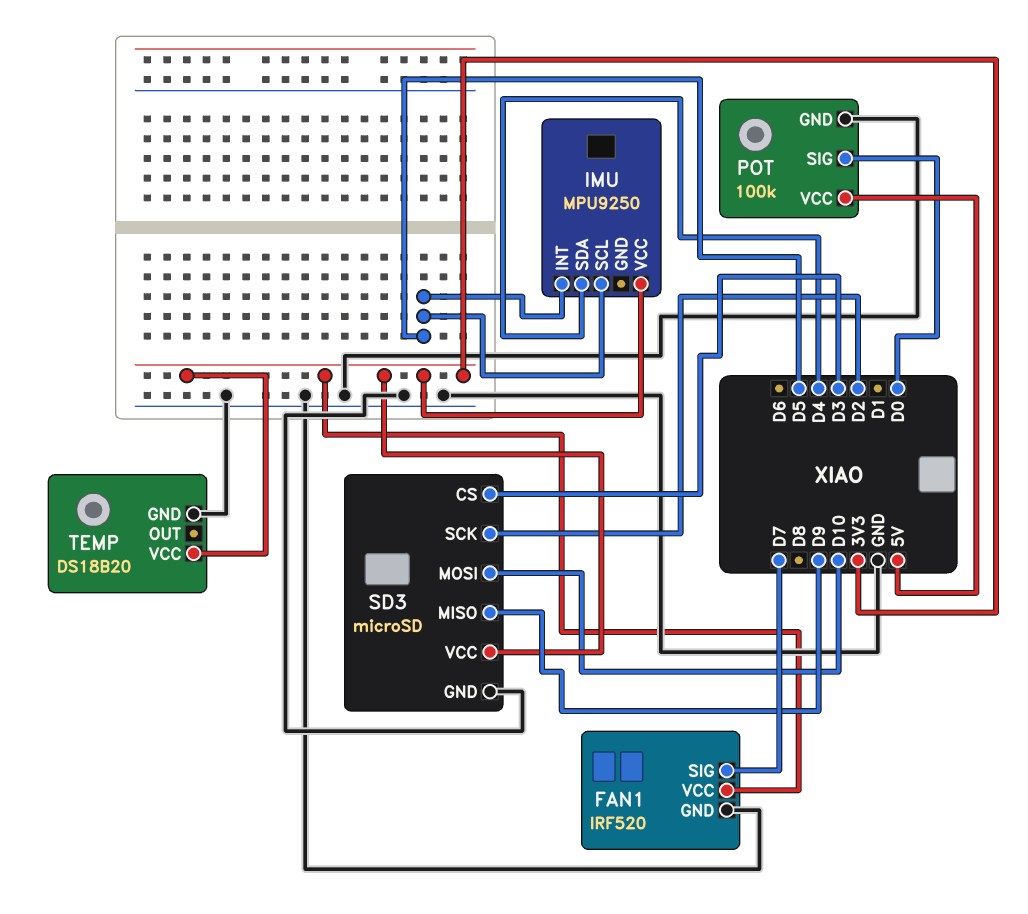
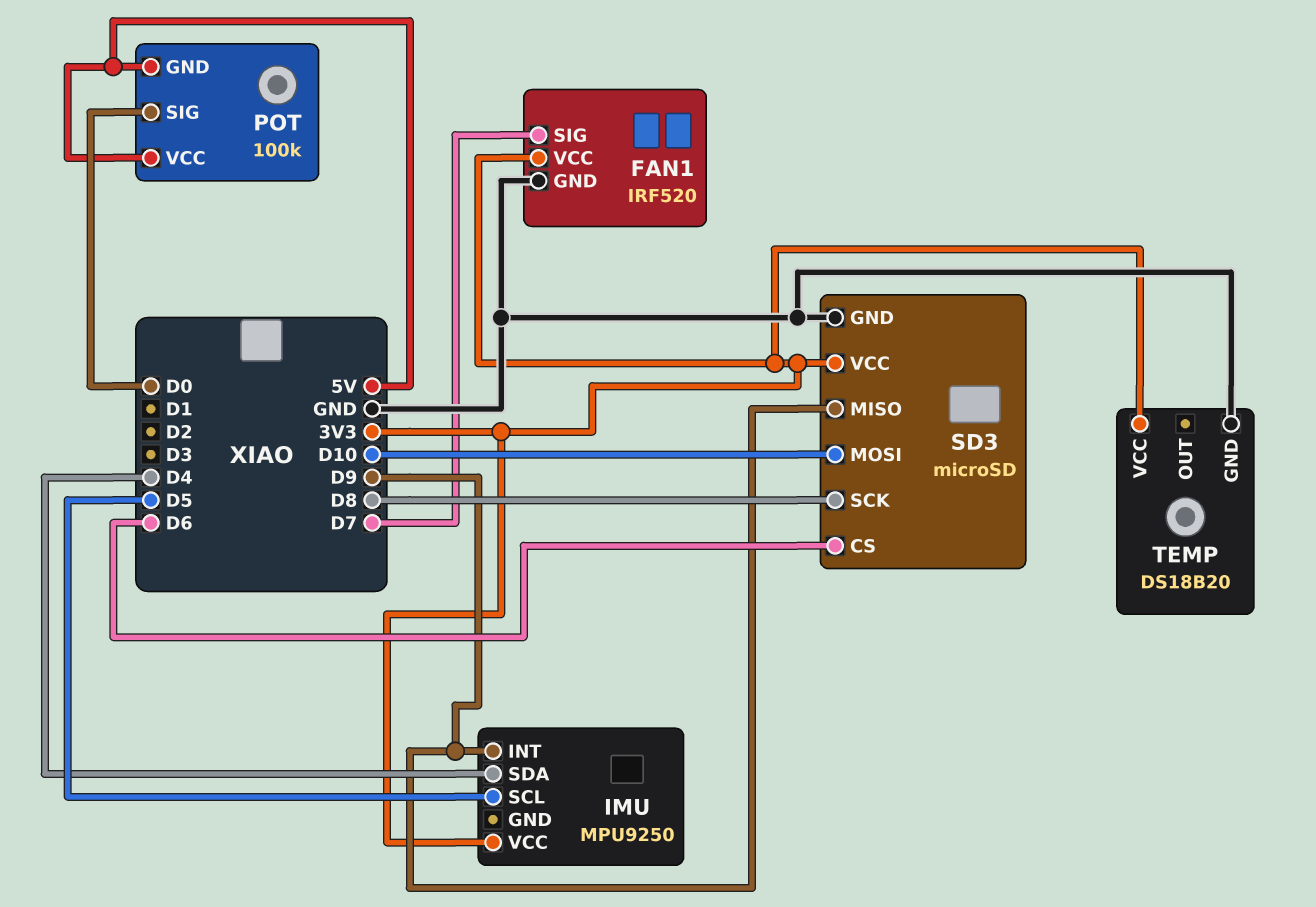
IMU pin INT: D5 -> D9
POT pin GND: GND -> 5V
SD3 pin CS: D3 -> D6
SD3 pin SCK: D2 -> D8

